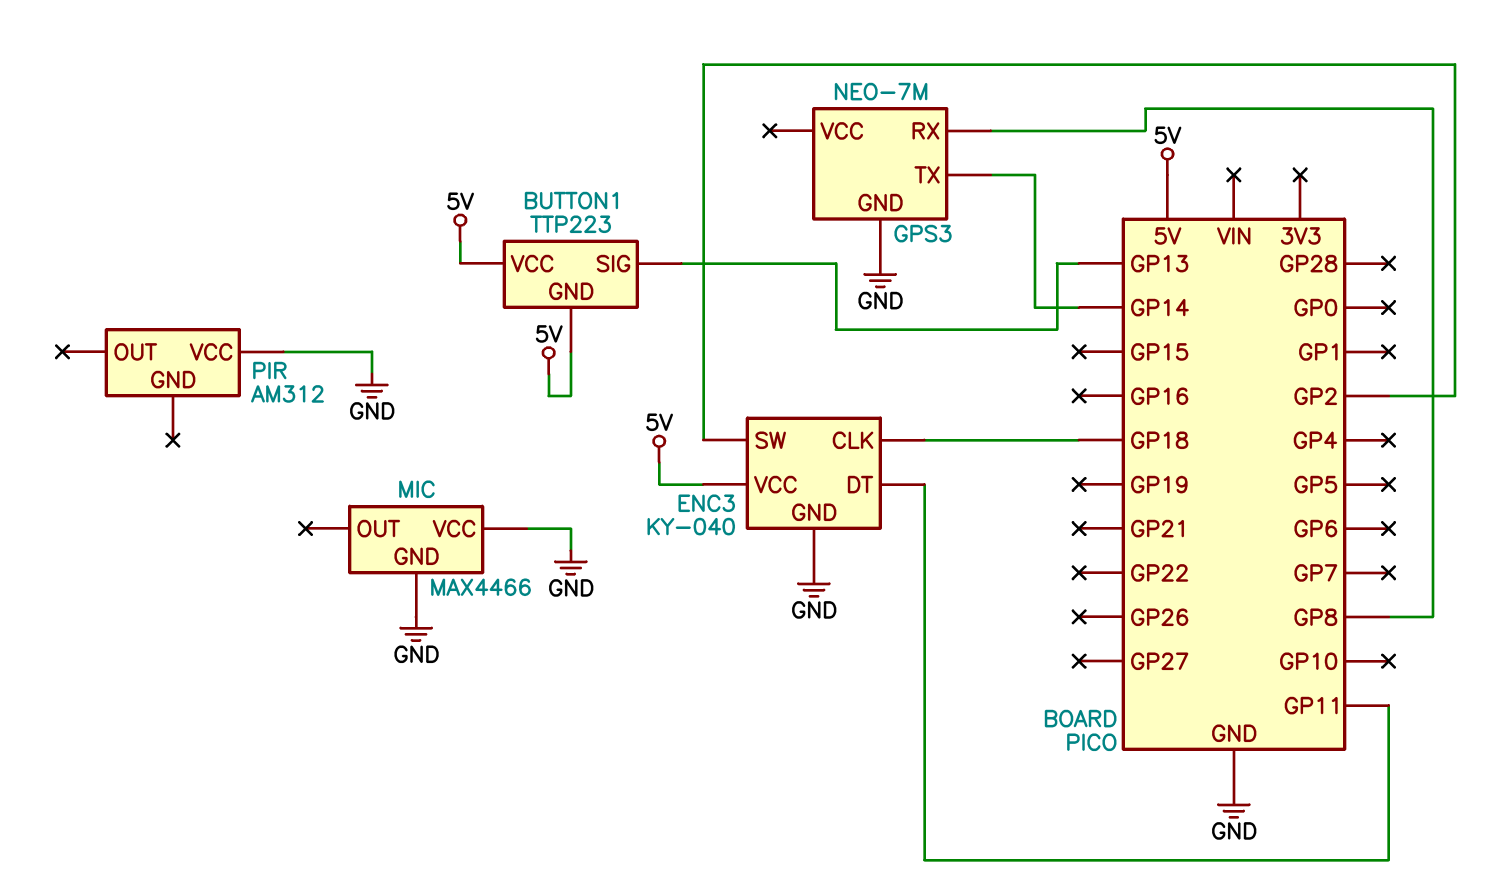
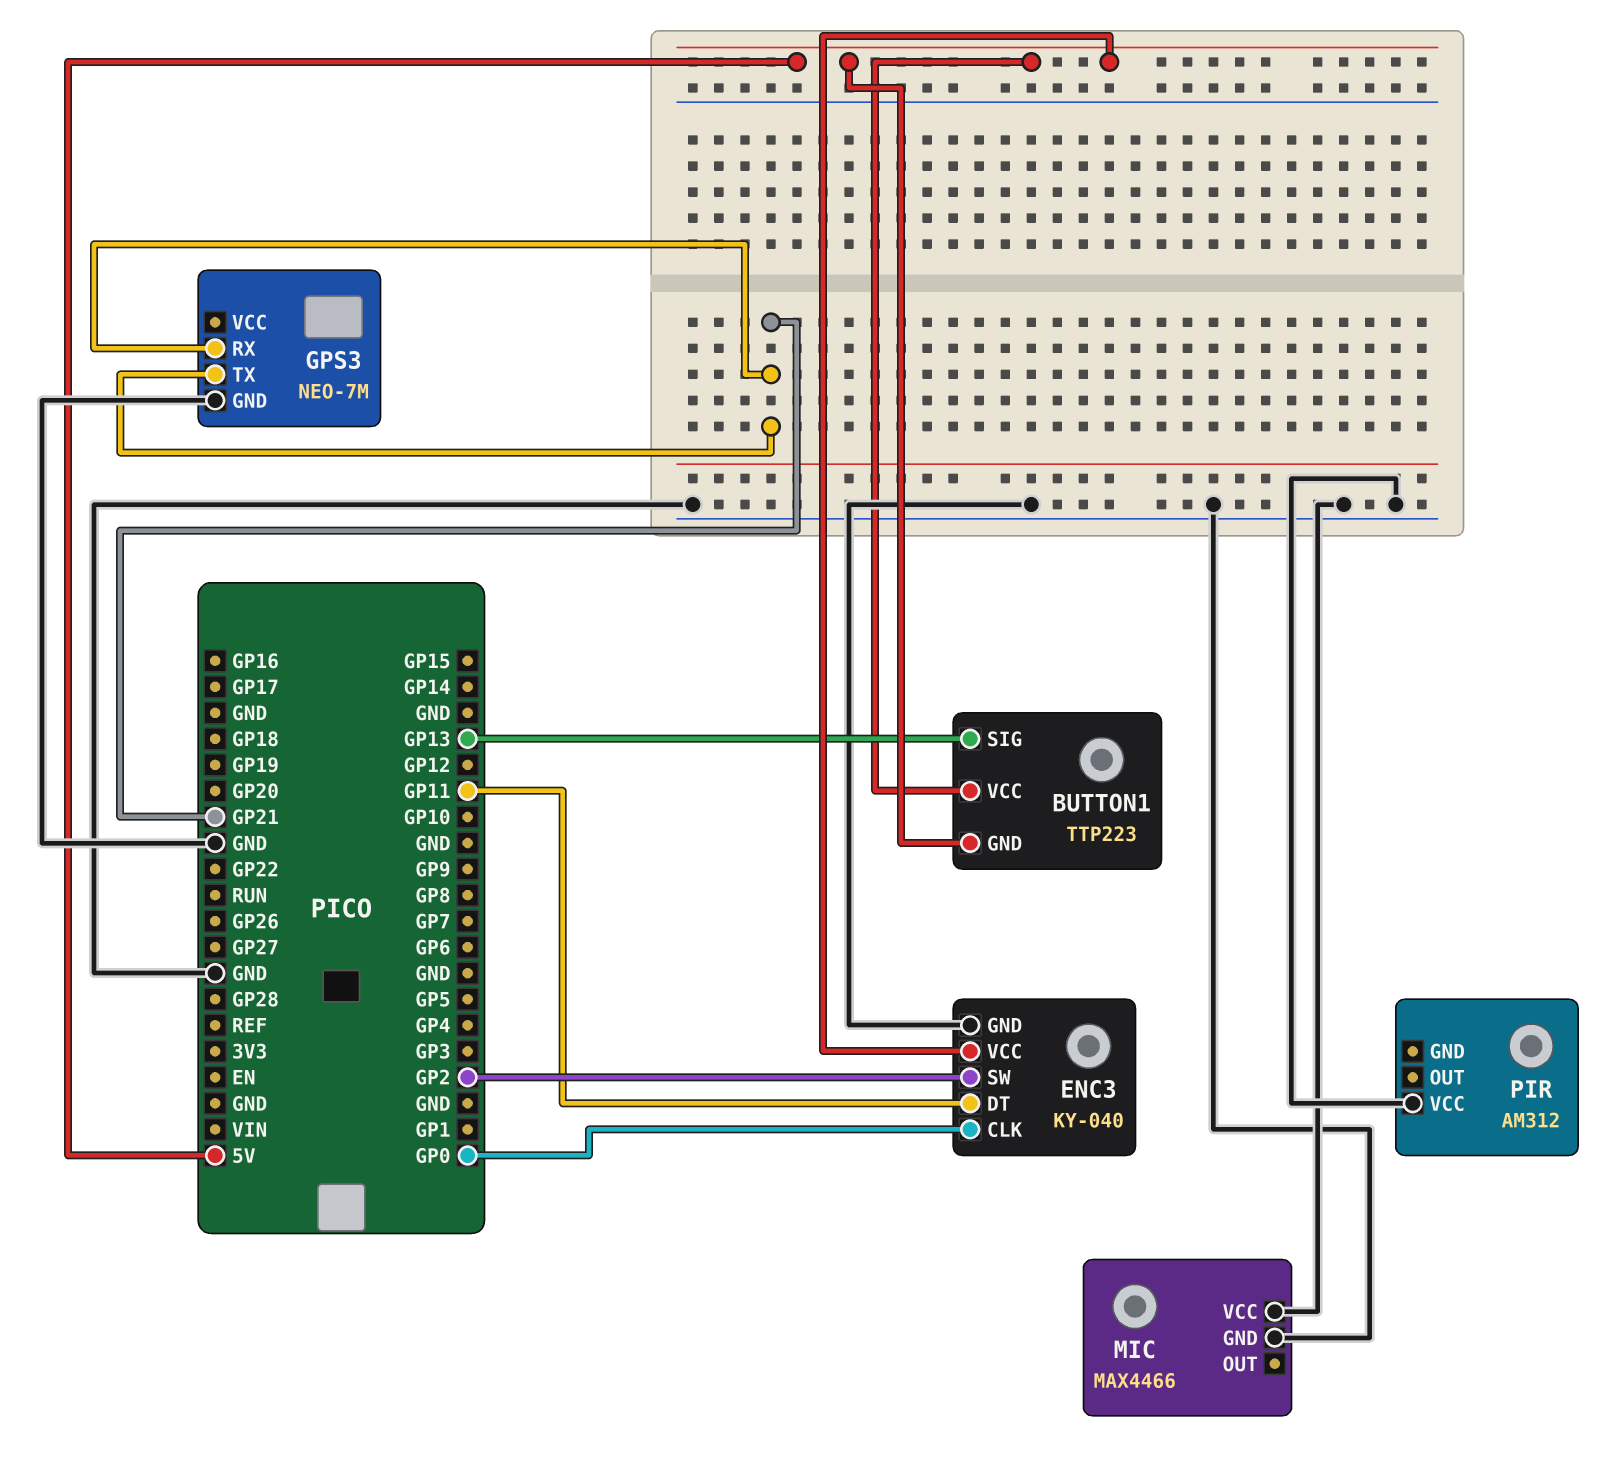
ENC3 pin CLK: GP18 -> GP0
GPS3 pin RX: GP8 -> GP21
GPS3 pin TX: GP14 -> GP21

